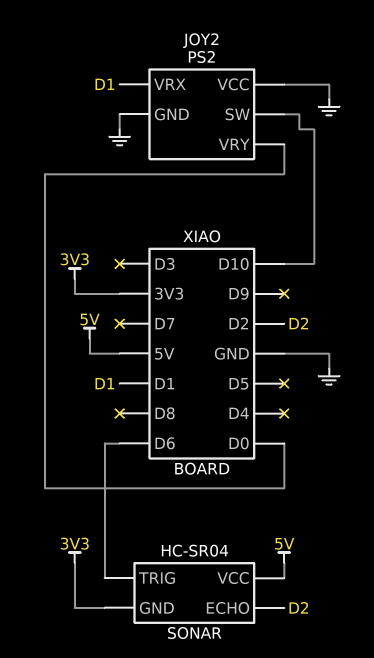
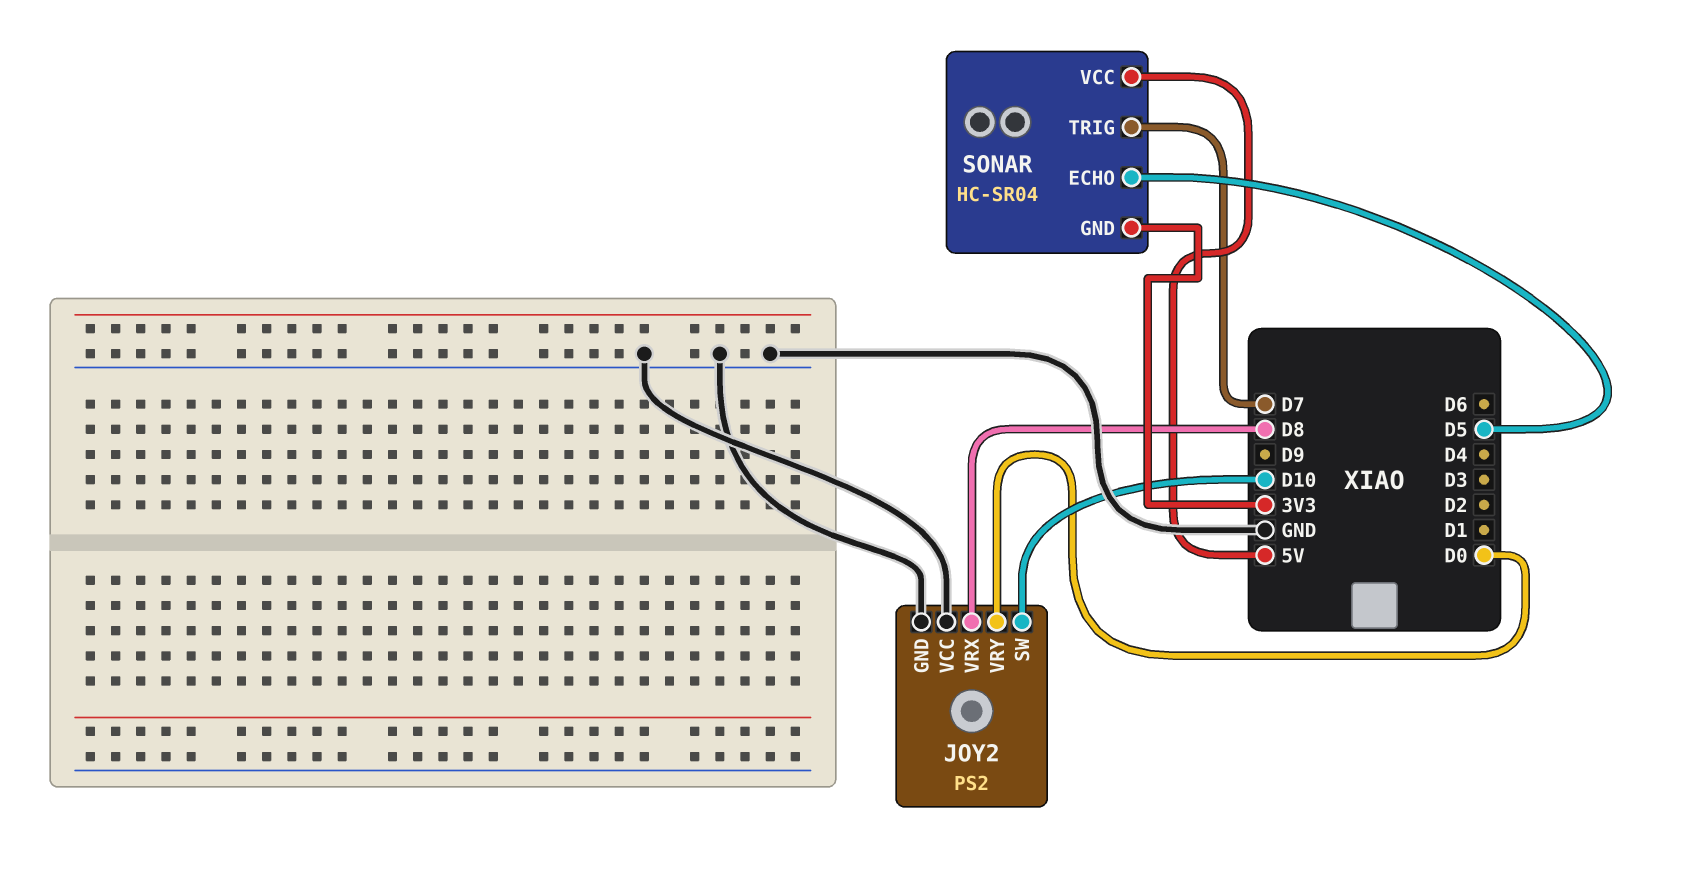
JOY2 pin VRX: D1 -> D8
SONAR pin ECHO: D2 -> D5
SONAR pin TRIG: D6 -> D7

